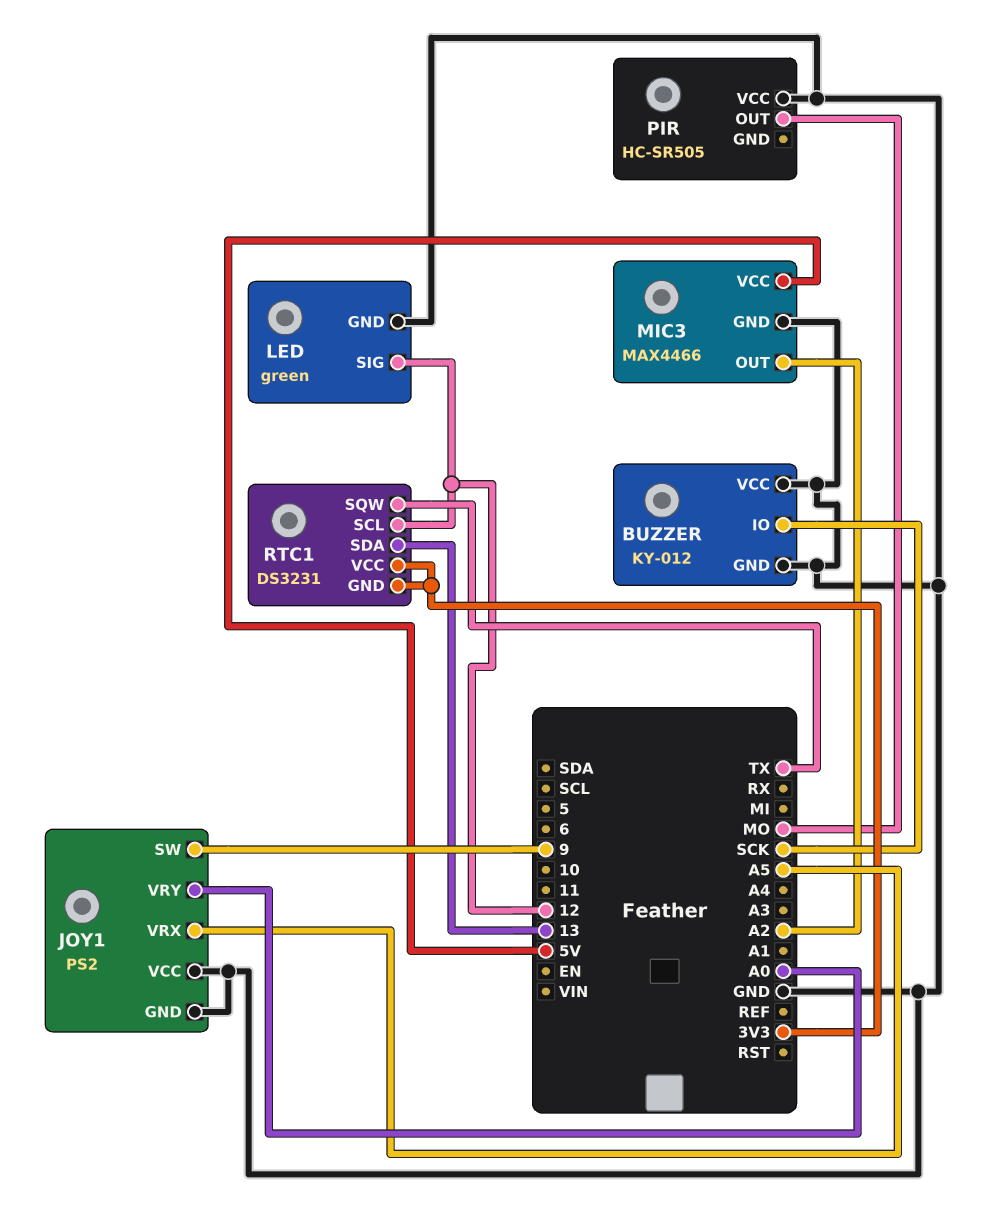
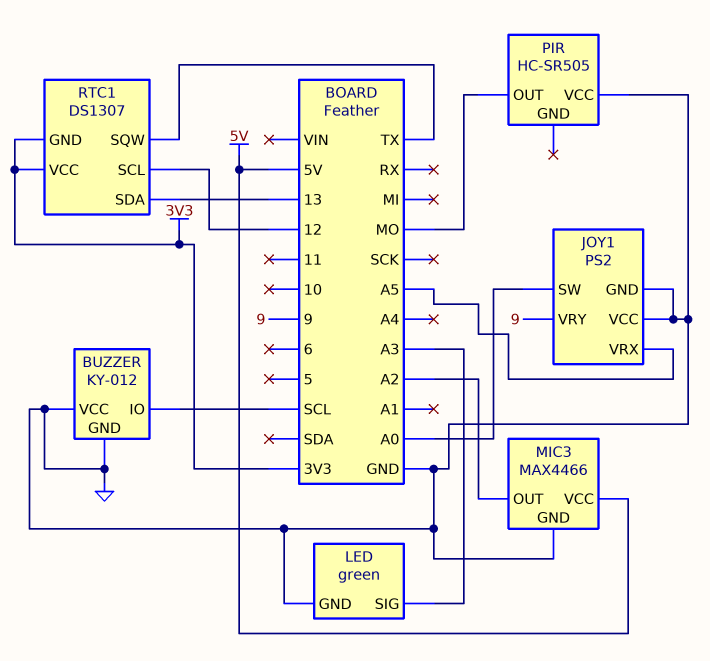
BUZZER pin IO: SCK -> SCL
JOY1 pin SW: 9 -> A0
JOY1 pin VRY: A0 -> 9
LED pin SIG: 12 -> A3
RTC1: DS3231 -> DS1307

